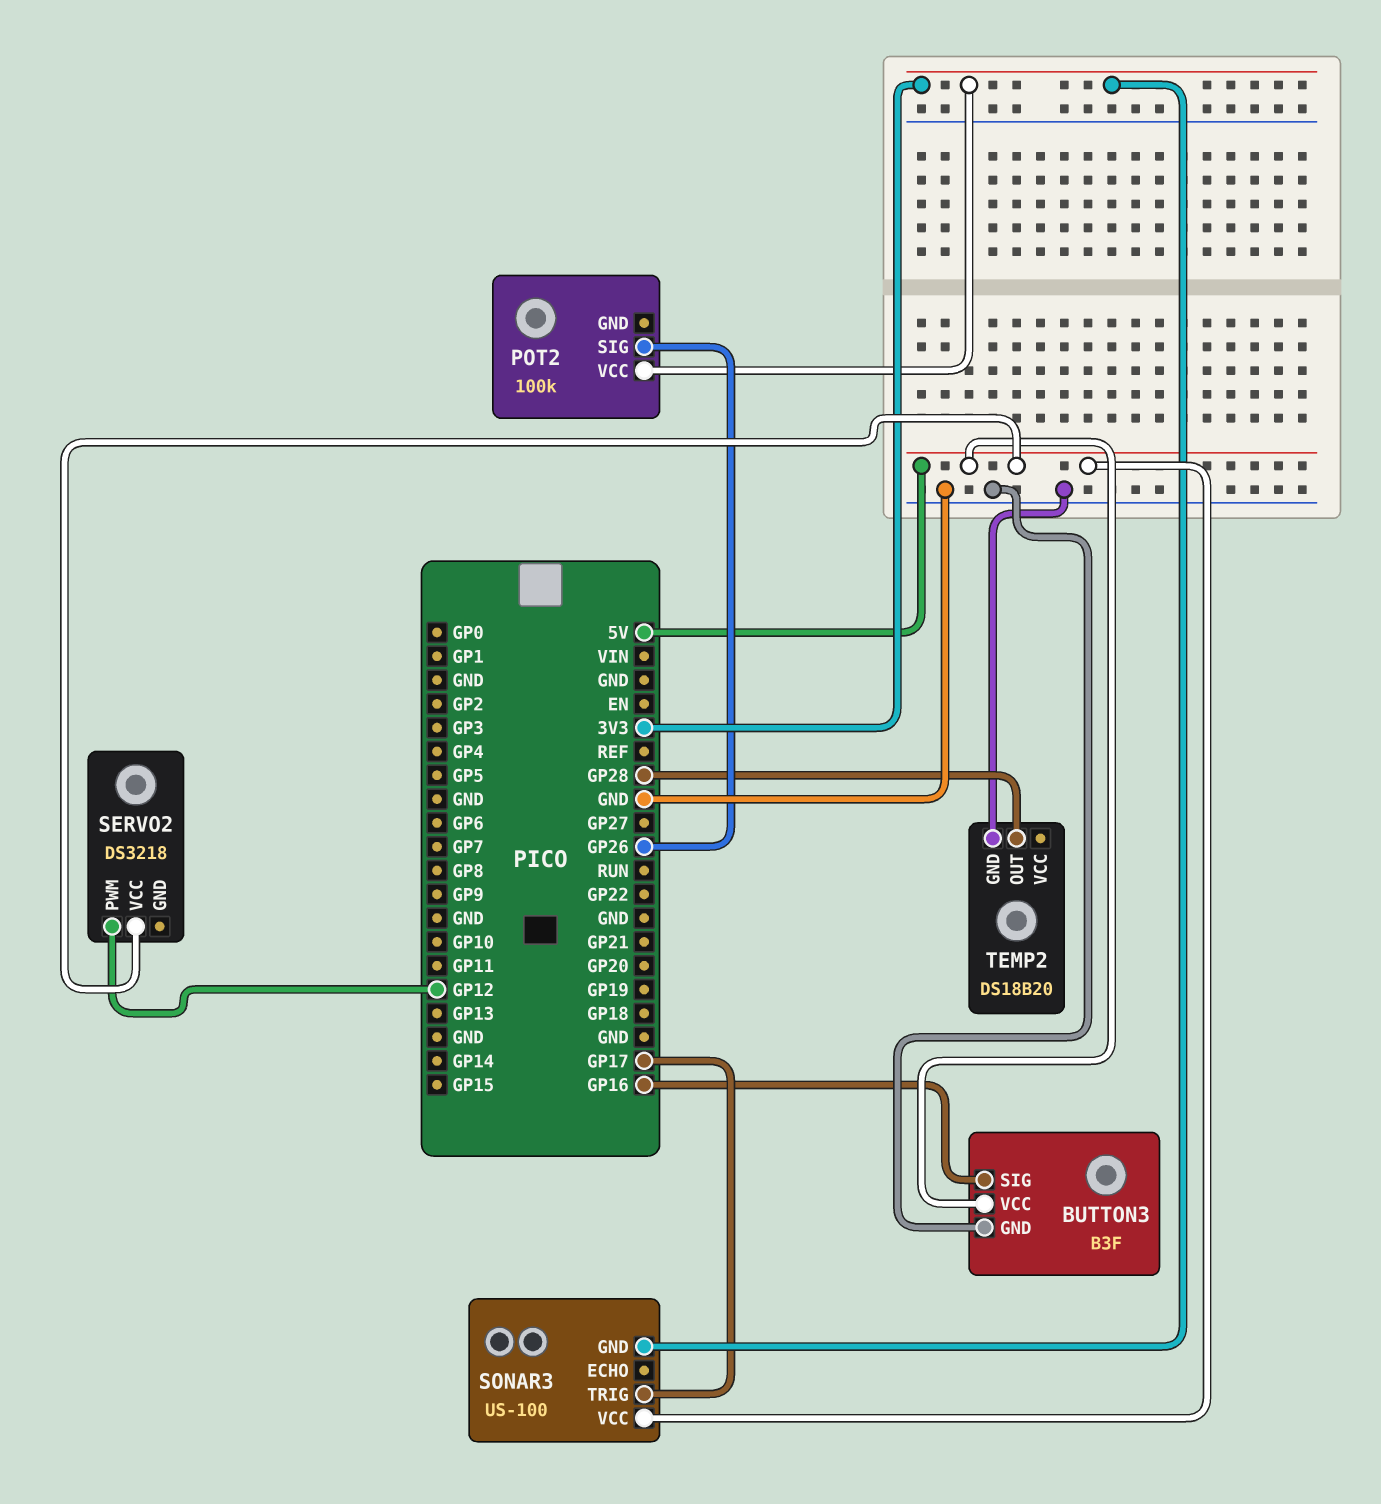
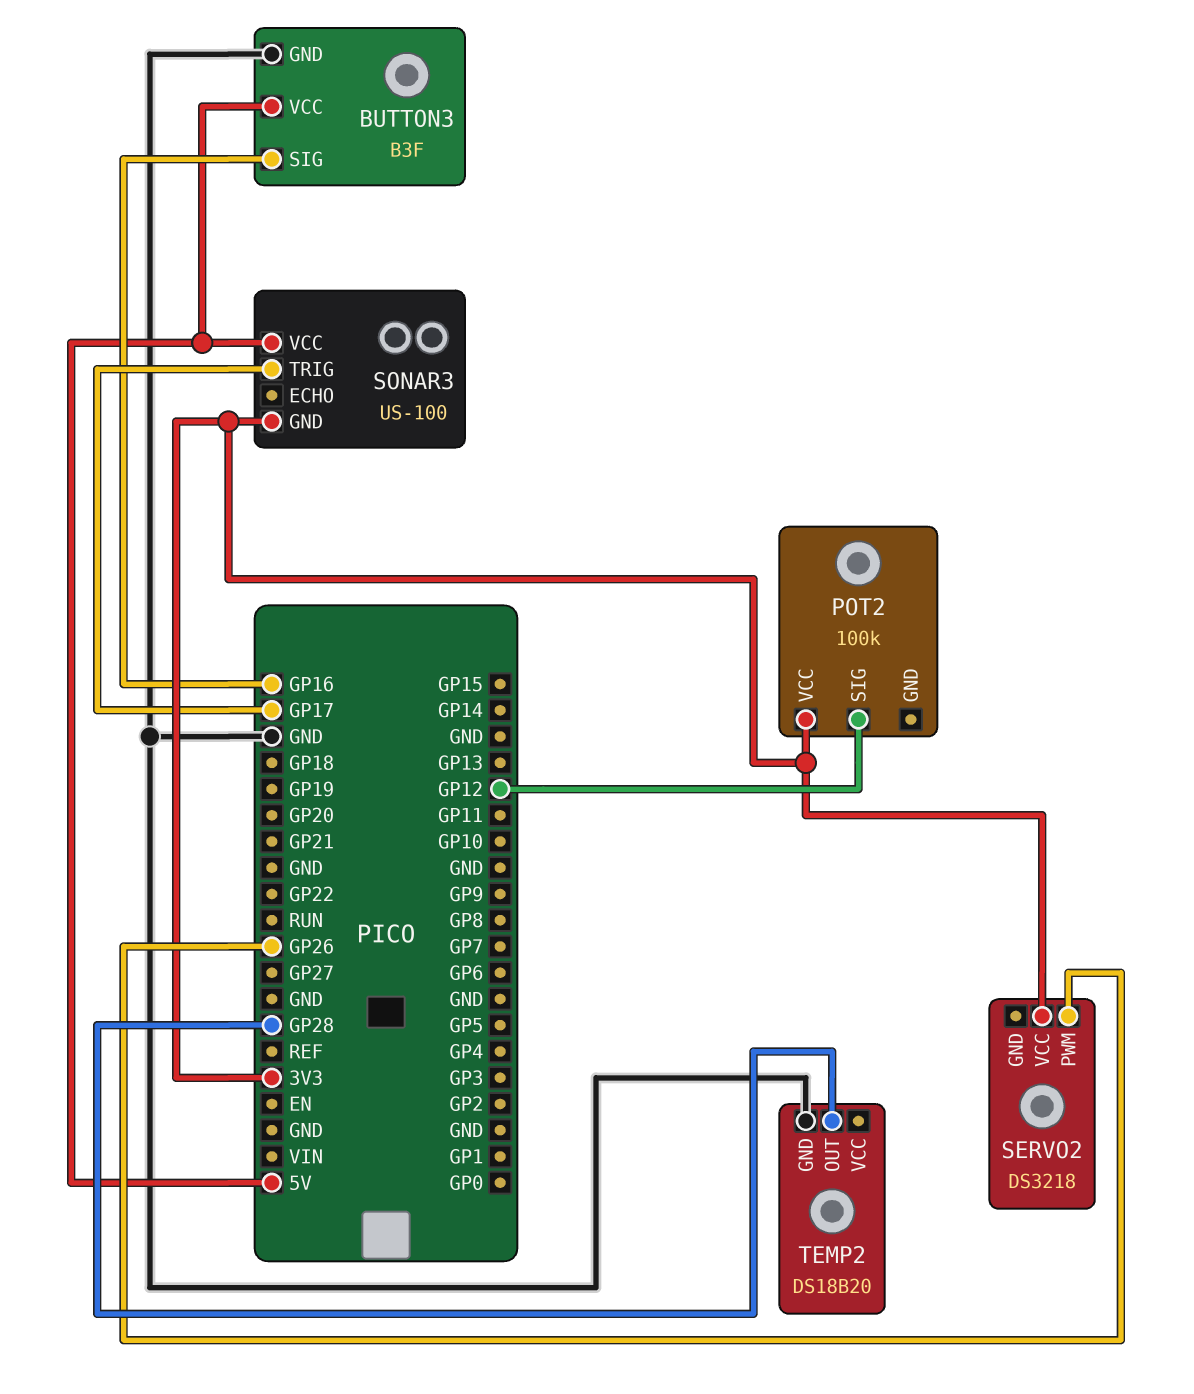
POT2 pin SIG: GP26 -> GP12
SERVO2 pin PWM: GP12 -> GP26
SERVO2 pin VCC: 5V -> 3V3

